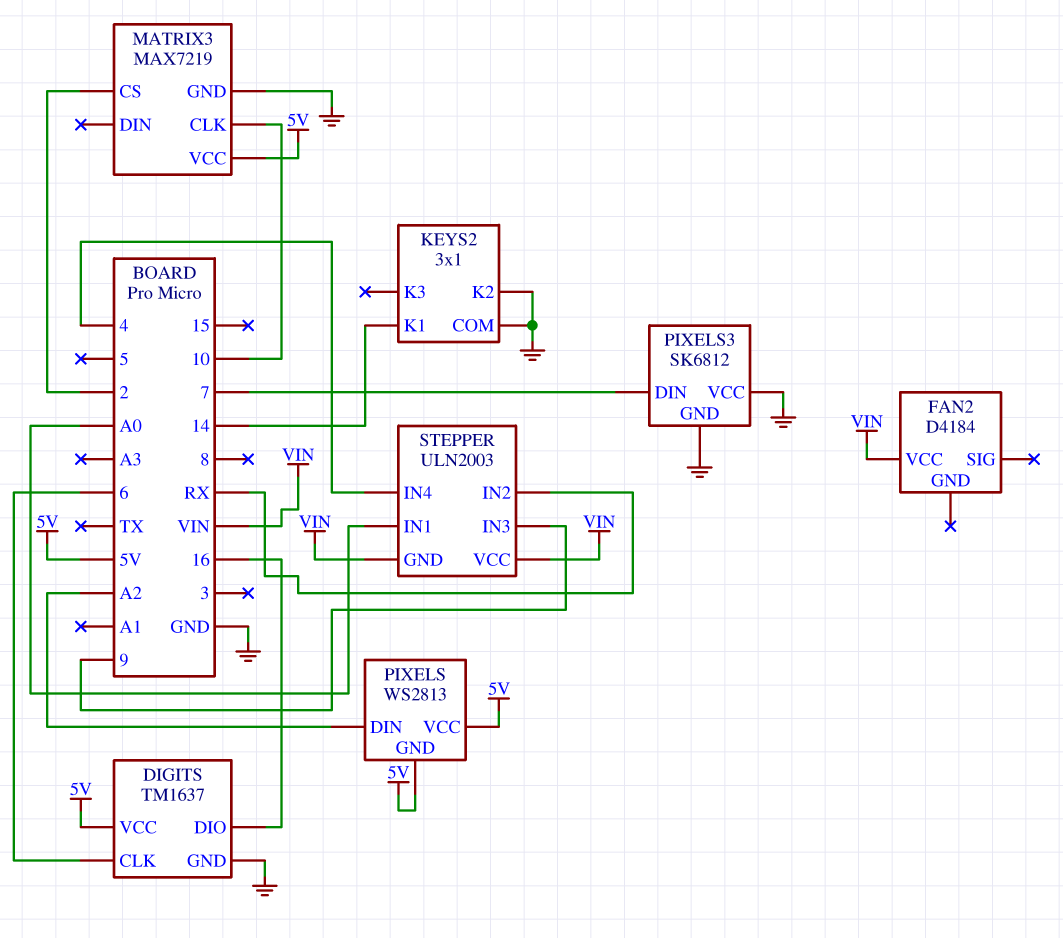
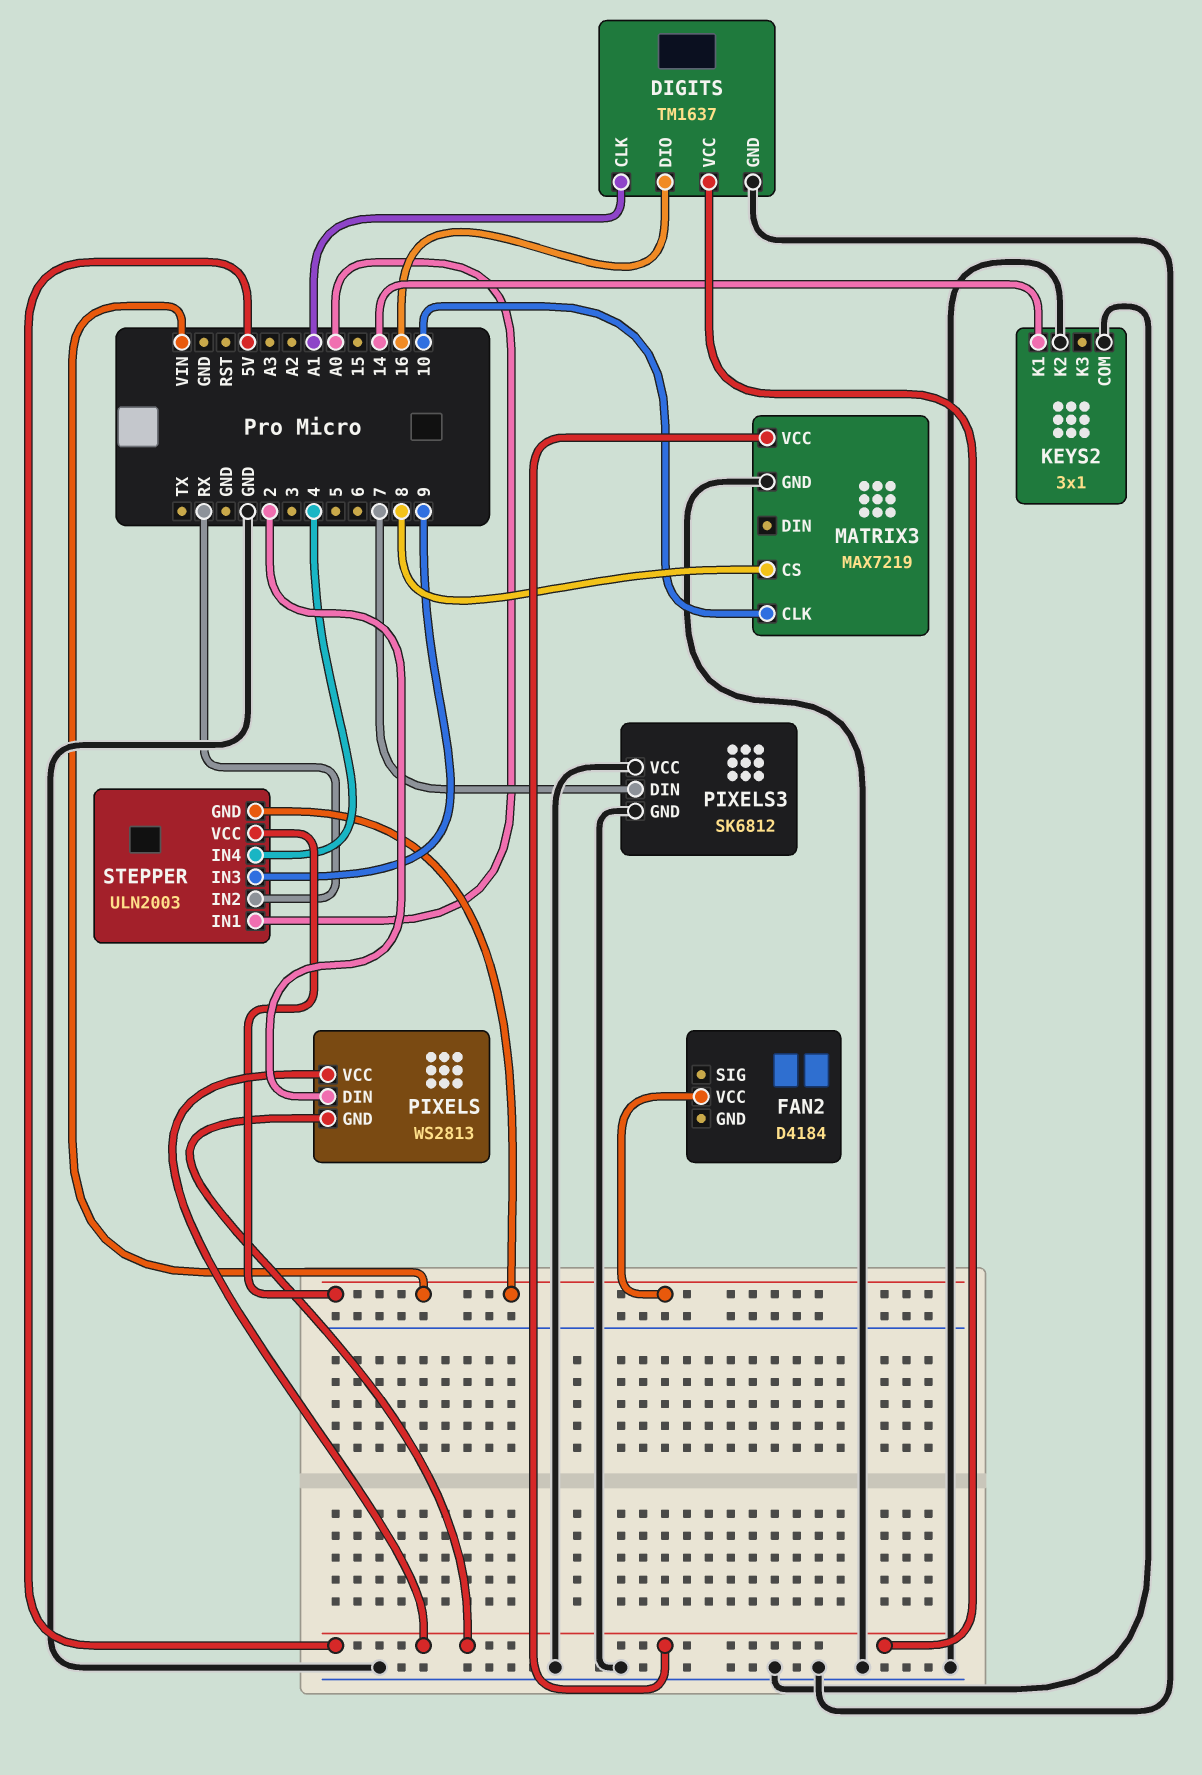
DIGITS pin CLK: 6 -> A1
MATRIX3 pin CS: 2 -> 8
PIXELS pin DIN: A2 -> 2

